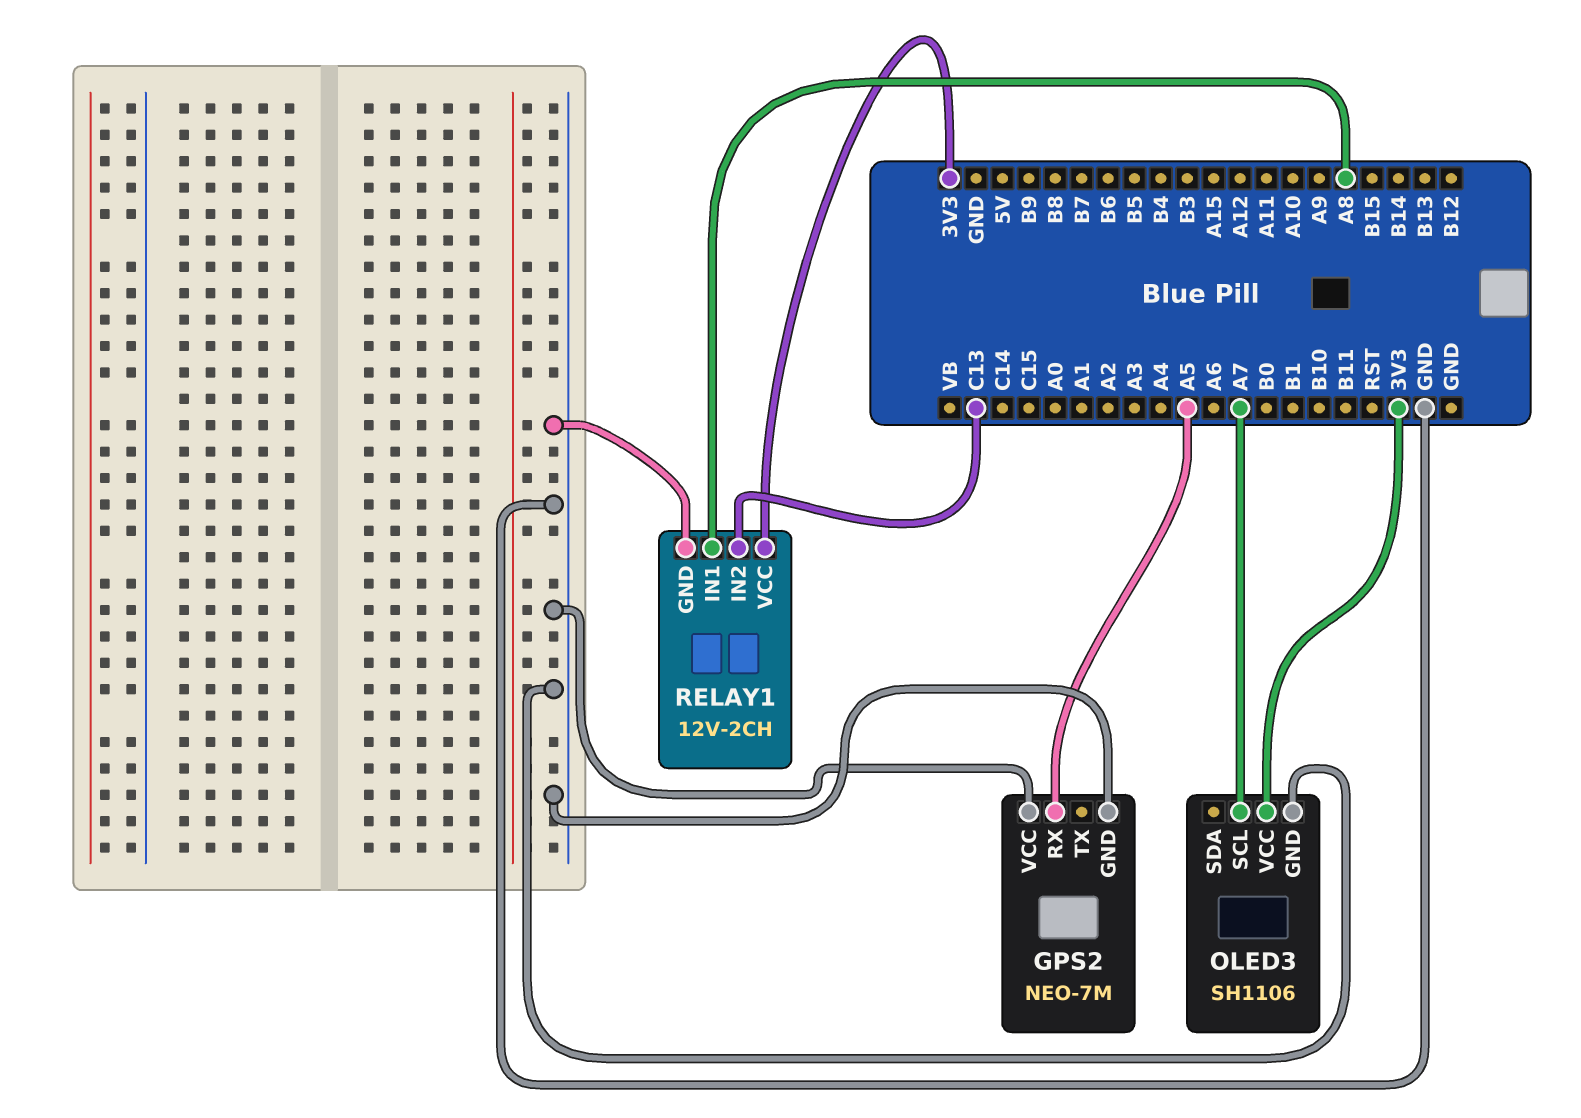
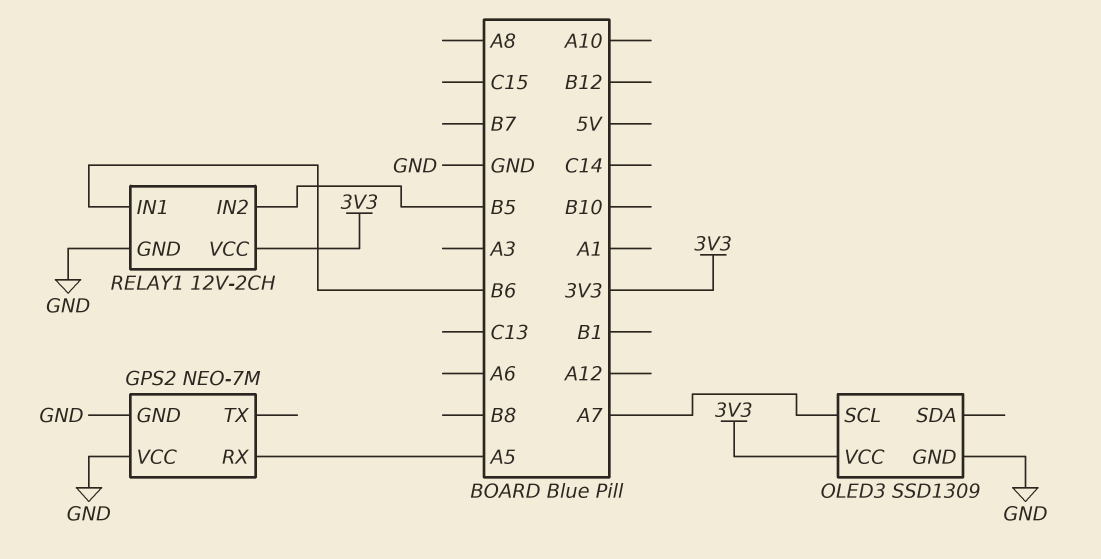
OLED3: SH1106 -> SSD1309
RELAY1 pin IN1: A8 -> B6
RELAY1 pin IN2: C13 -> B5

